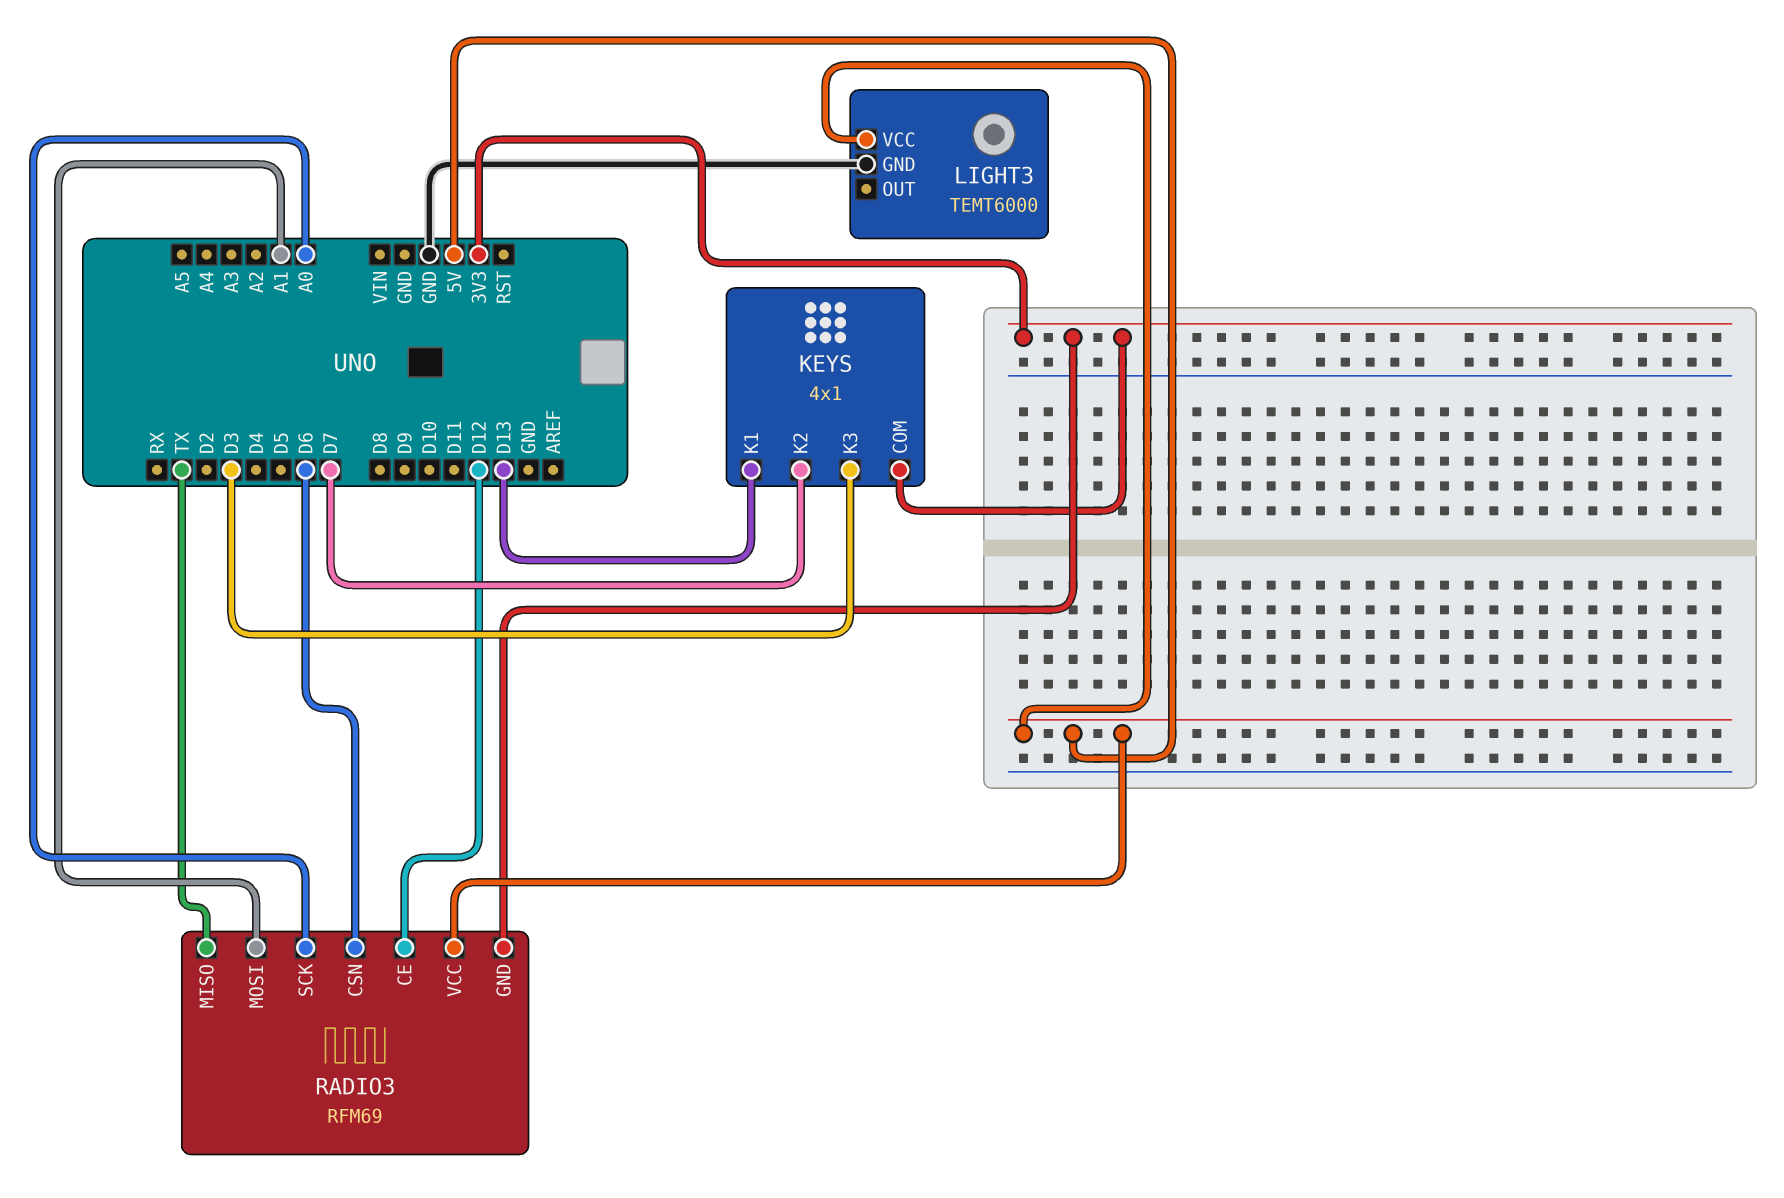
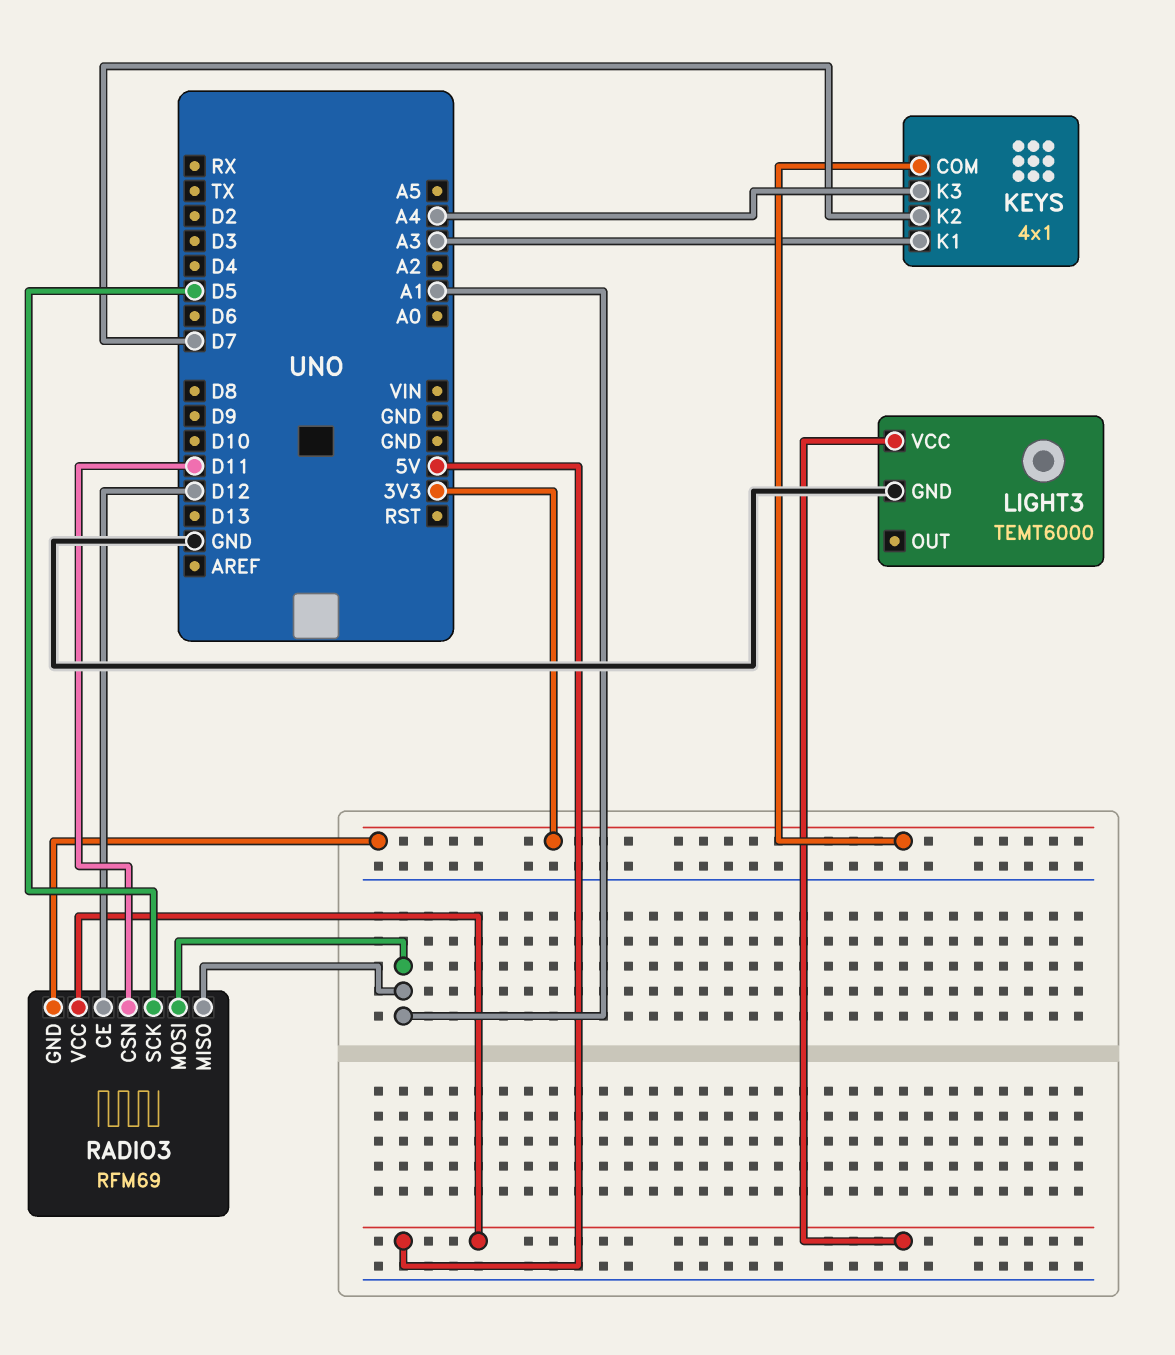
KEYS pin K1: D13 -> A3
KEYS pin K3: D3 -> A4
RADIO3 pin CSN: D6 -> D11
RADIO3 pin MISO: TX -> A1
RADIO3 pin SCK: A0 -> D5

